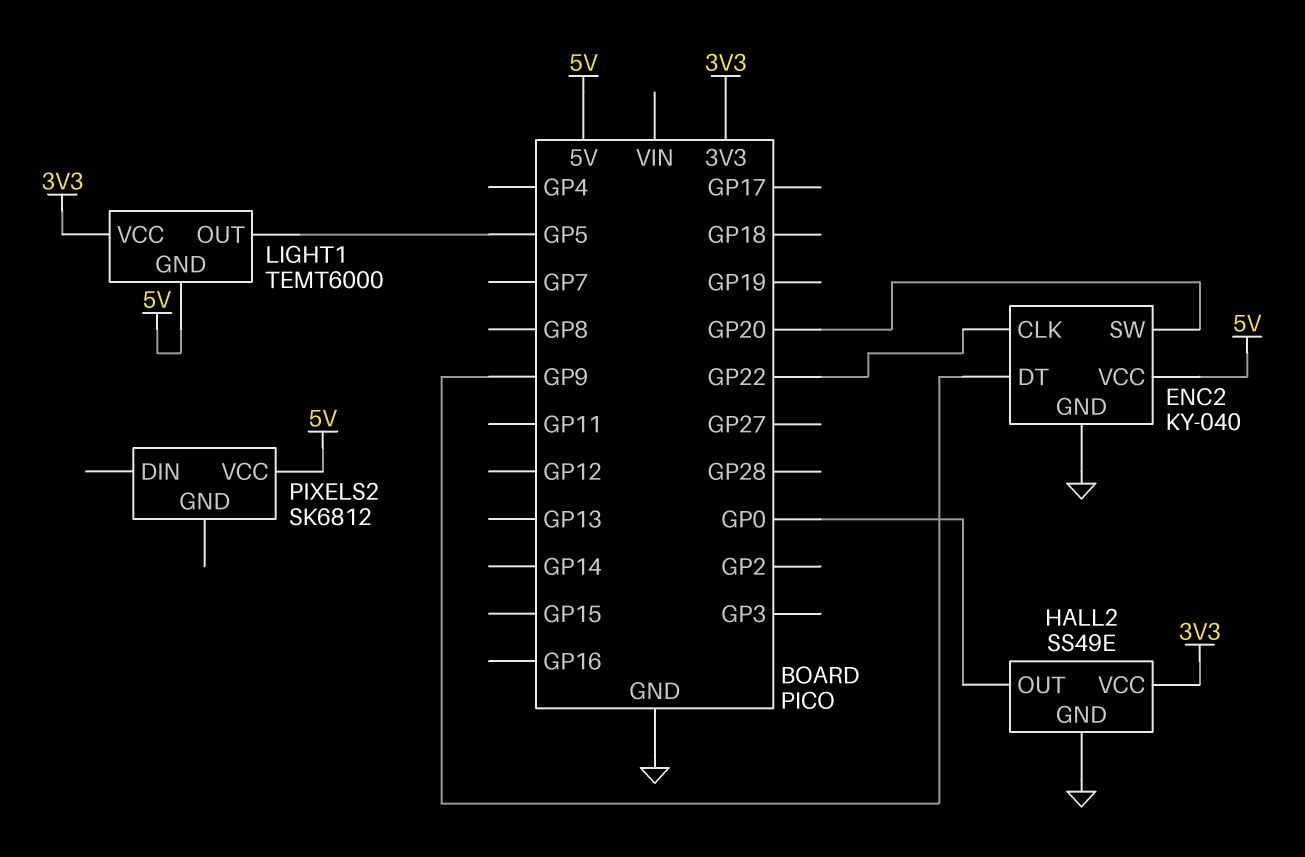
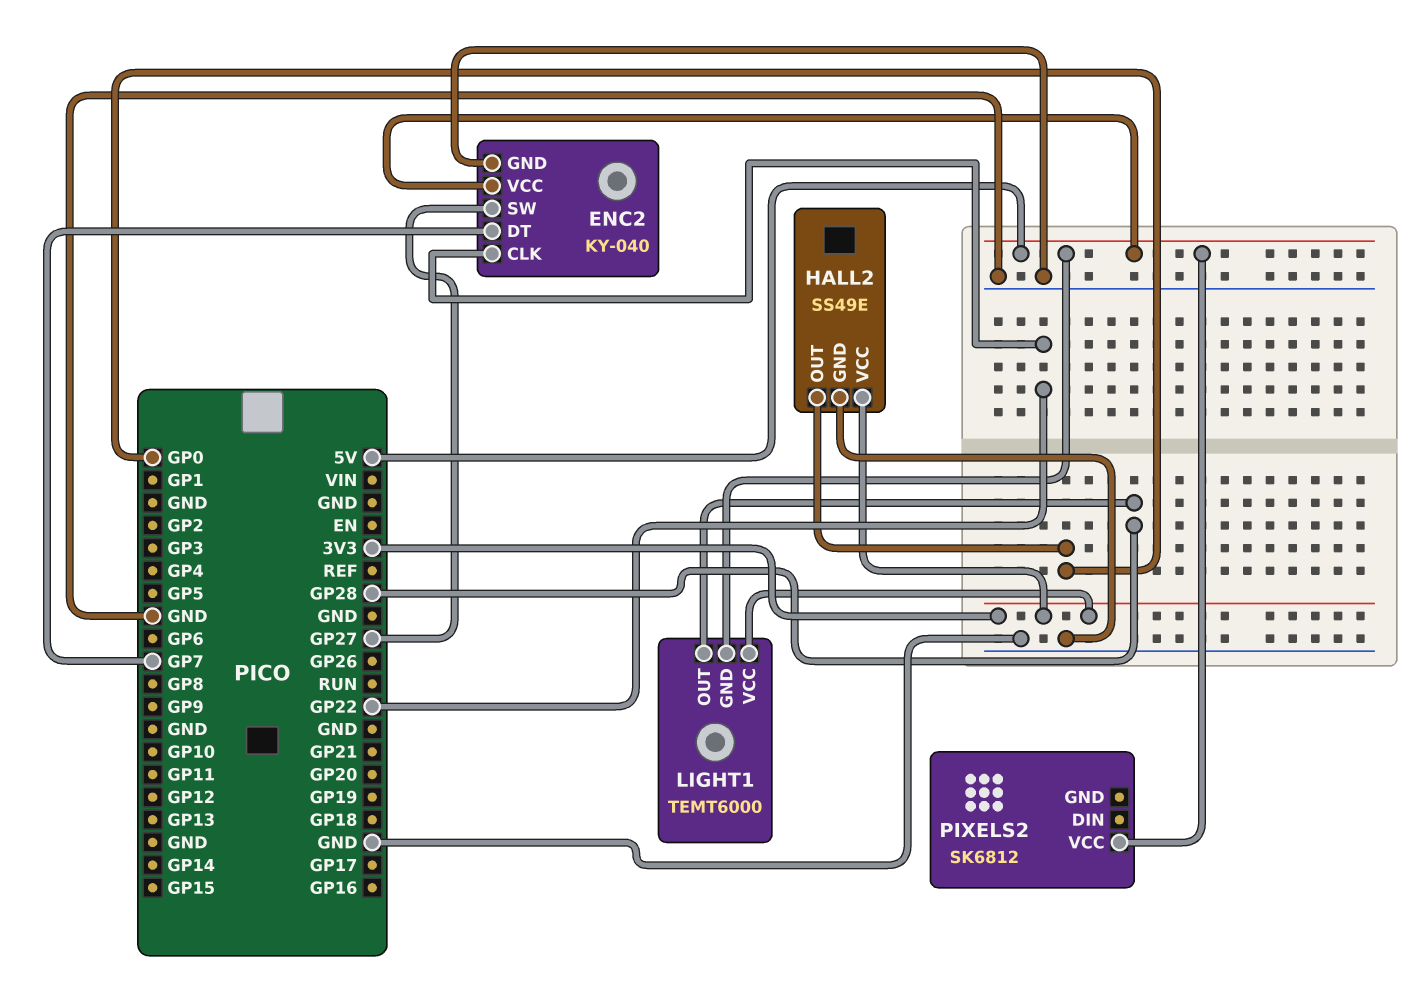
ENC2 pin DT: GP9 -> GP7
ENC2 pin SW: GP20 -> GP27
LIGHT1 pin OUT: GP5 -> GP28

